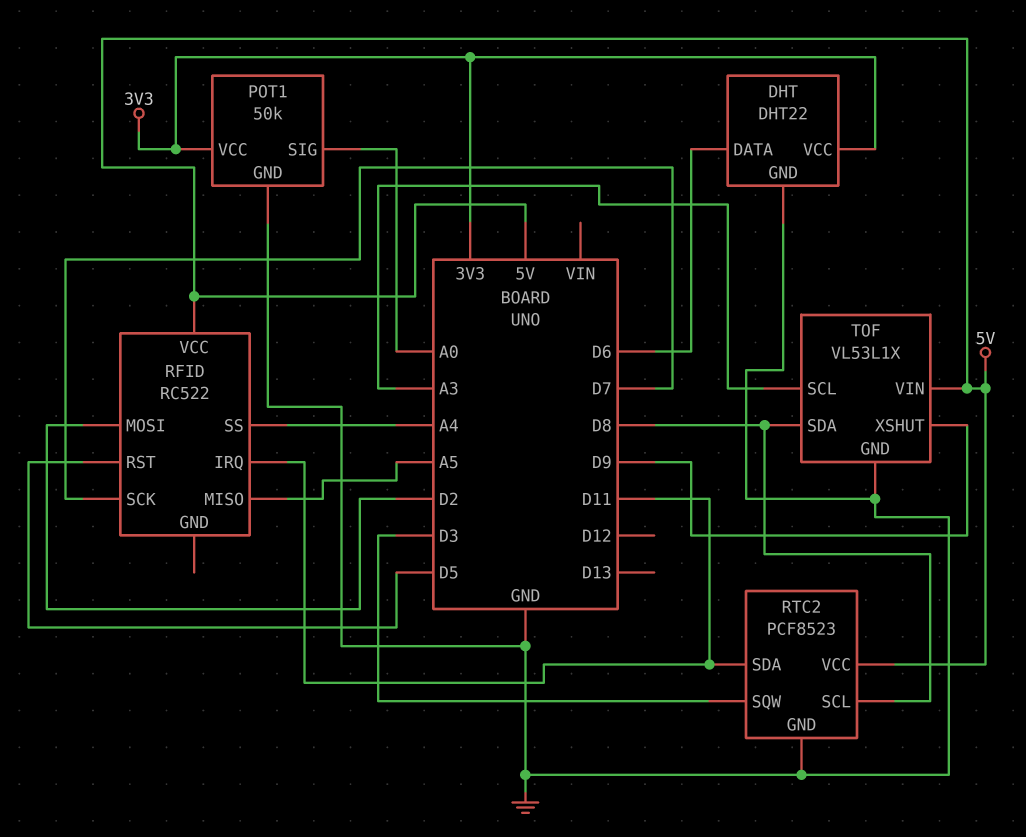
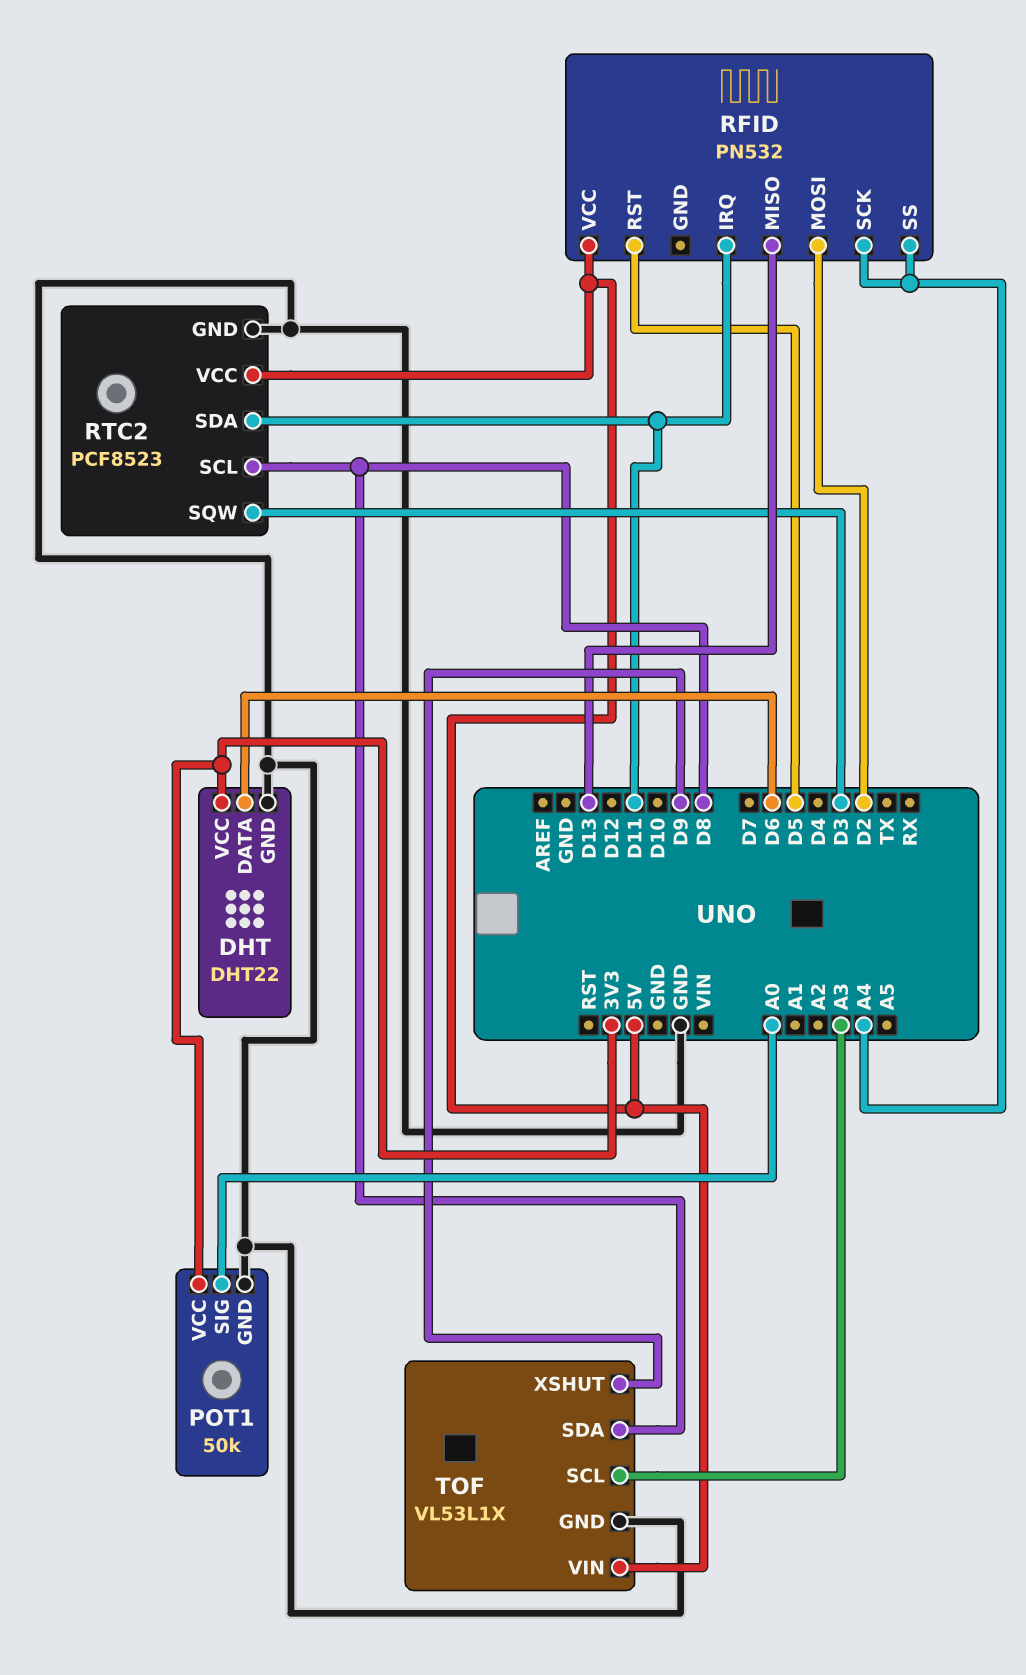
RFID: RC522 -> PN532
RFID pin MISO: A5 -> D13
RFID pin SCK: D7 -> A4

